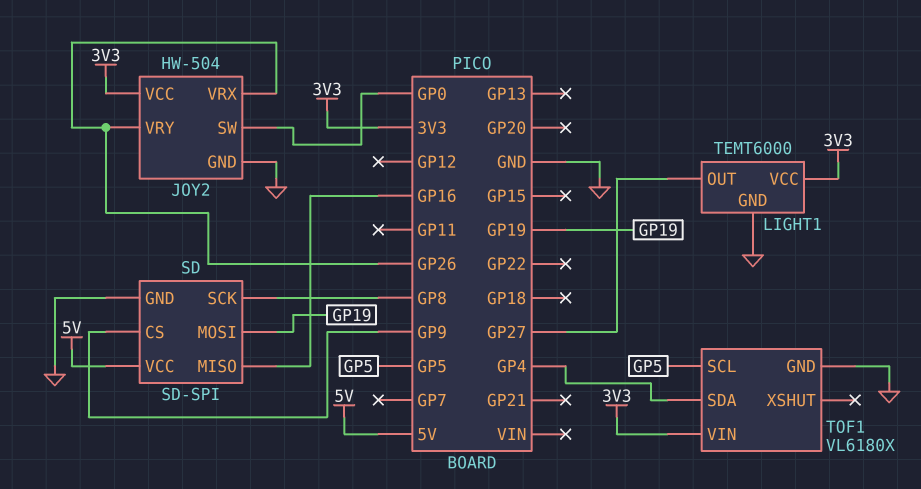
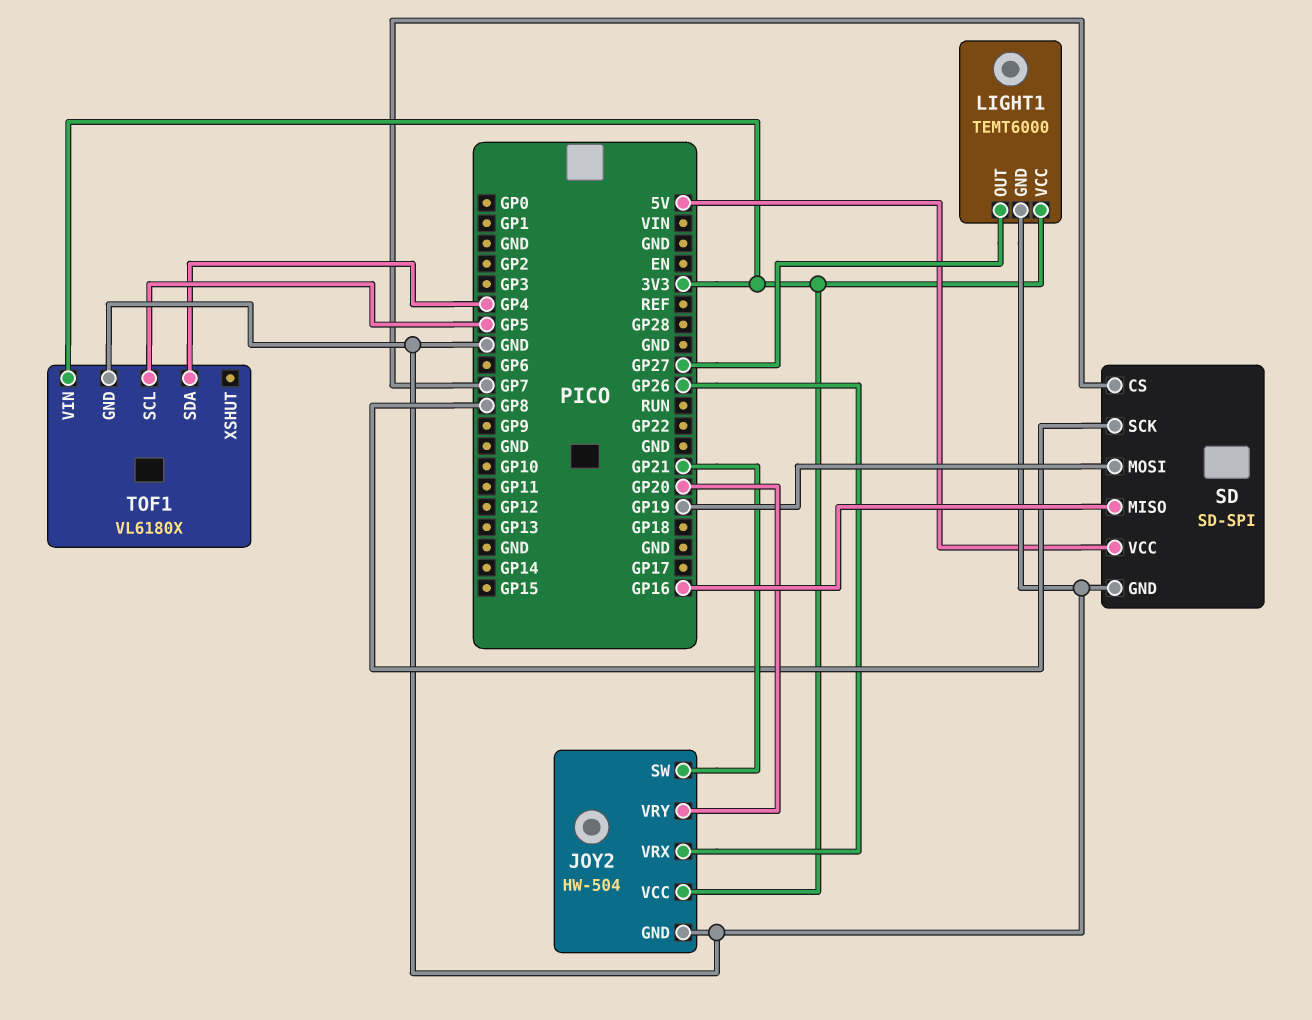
JOY2 pin SW: GP0 -> GP21
JOY2 pin VRY: GP26 -> GP20
SD pin CS: GP9 -> GP7

